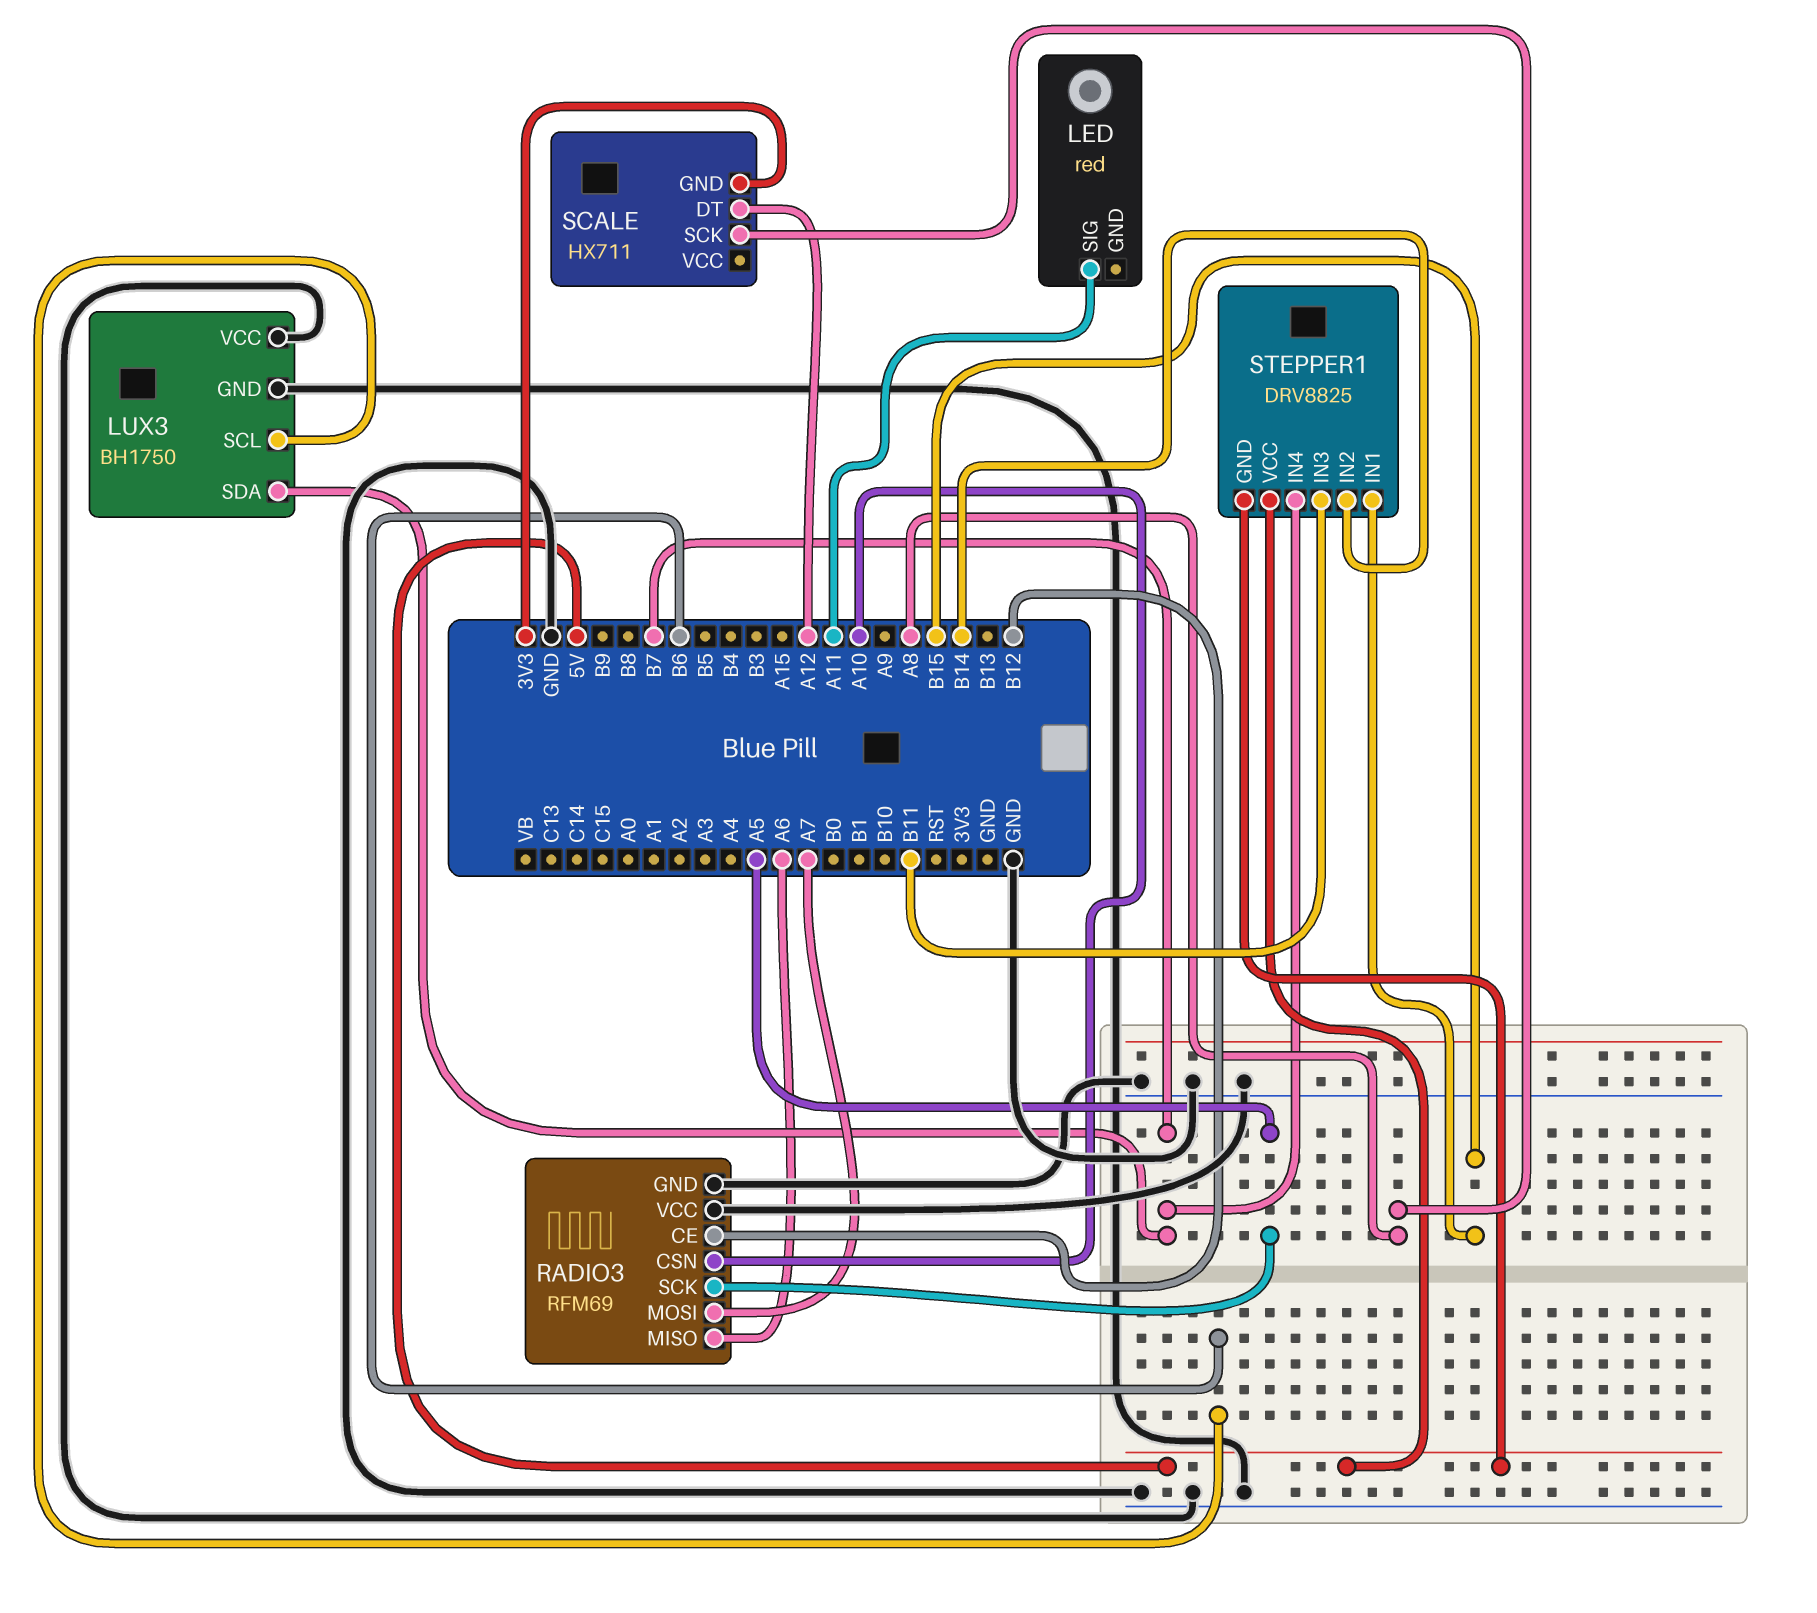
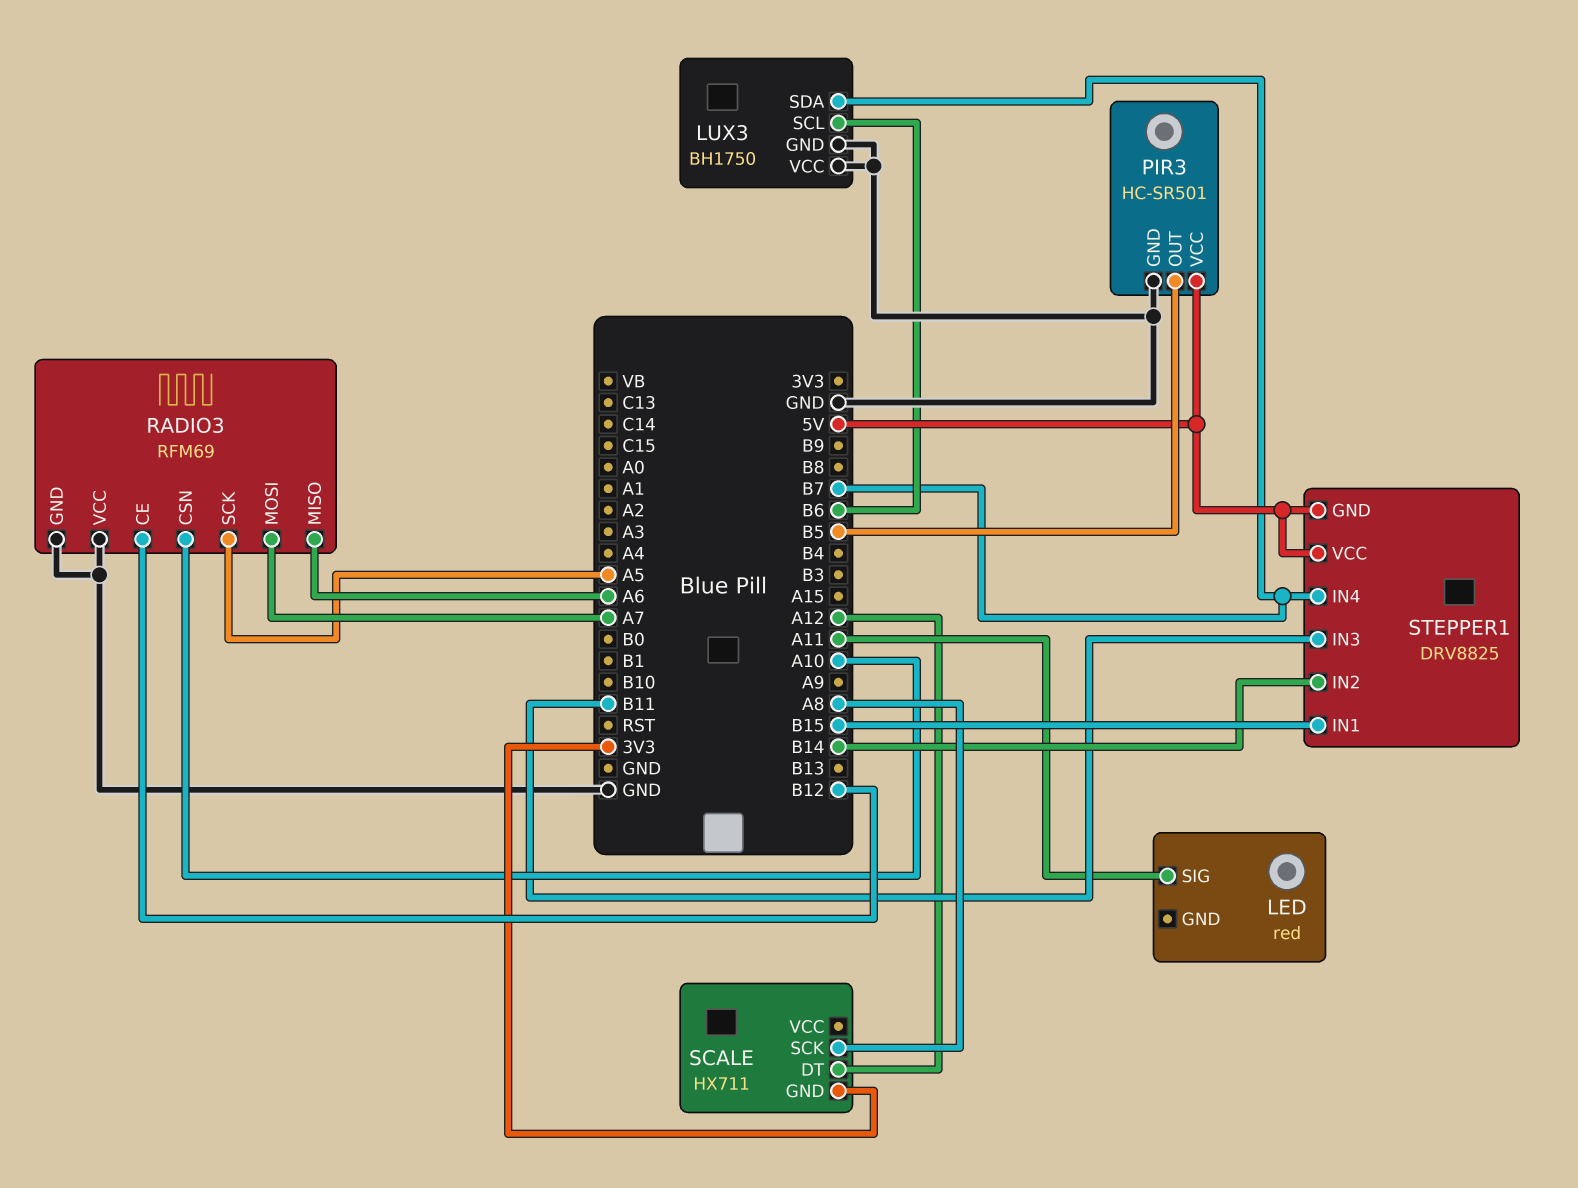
PIR3: none -> HC-SR501
PIR3 pin GND: none -> GND
PIR3 pin OUT: none -> B5
PIR3 pin VCC: none -> 5V

